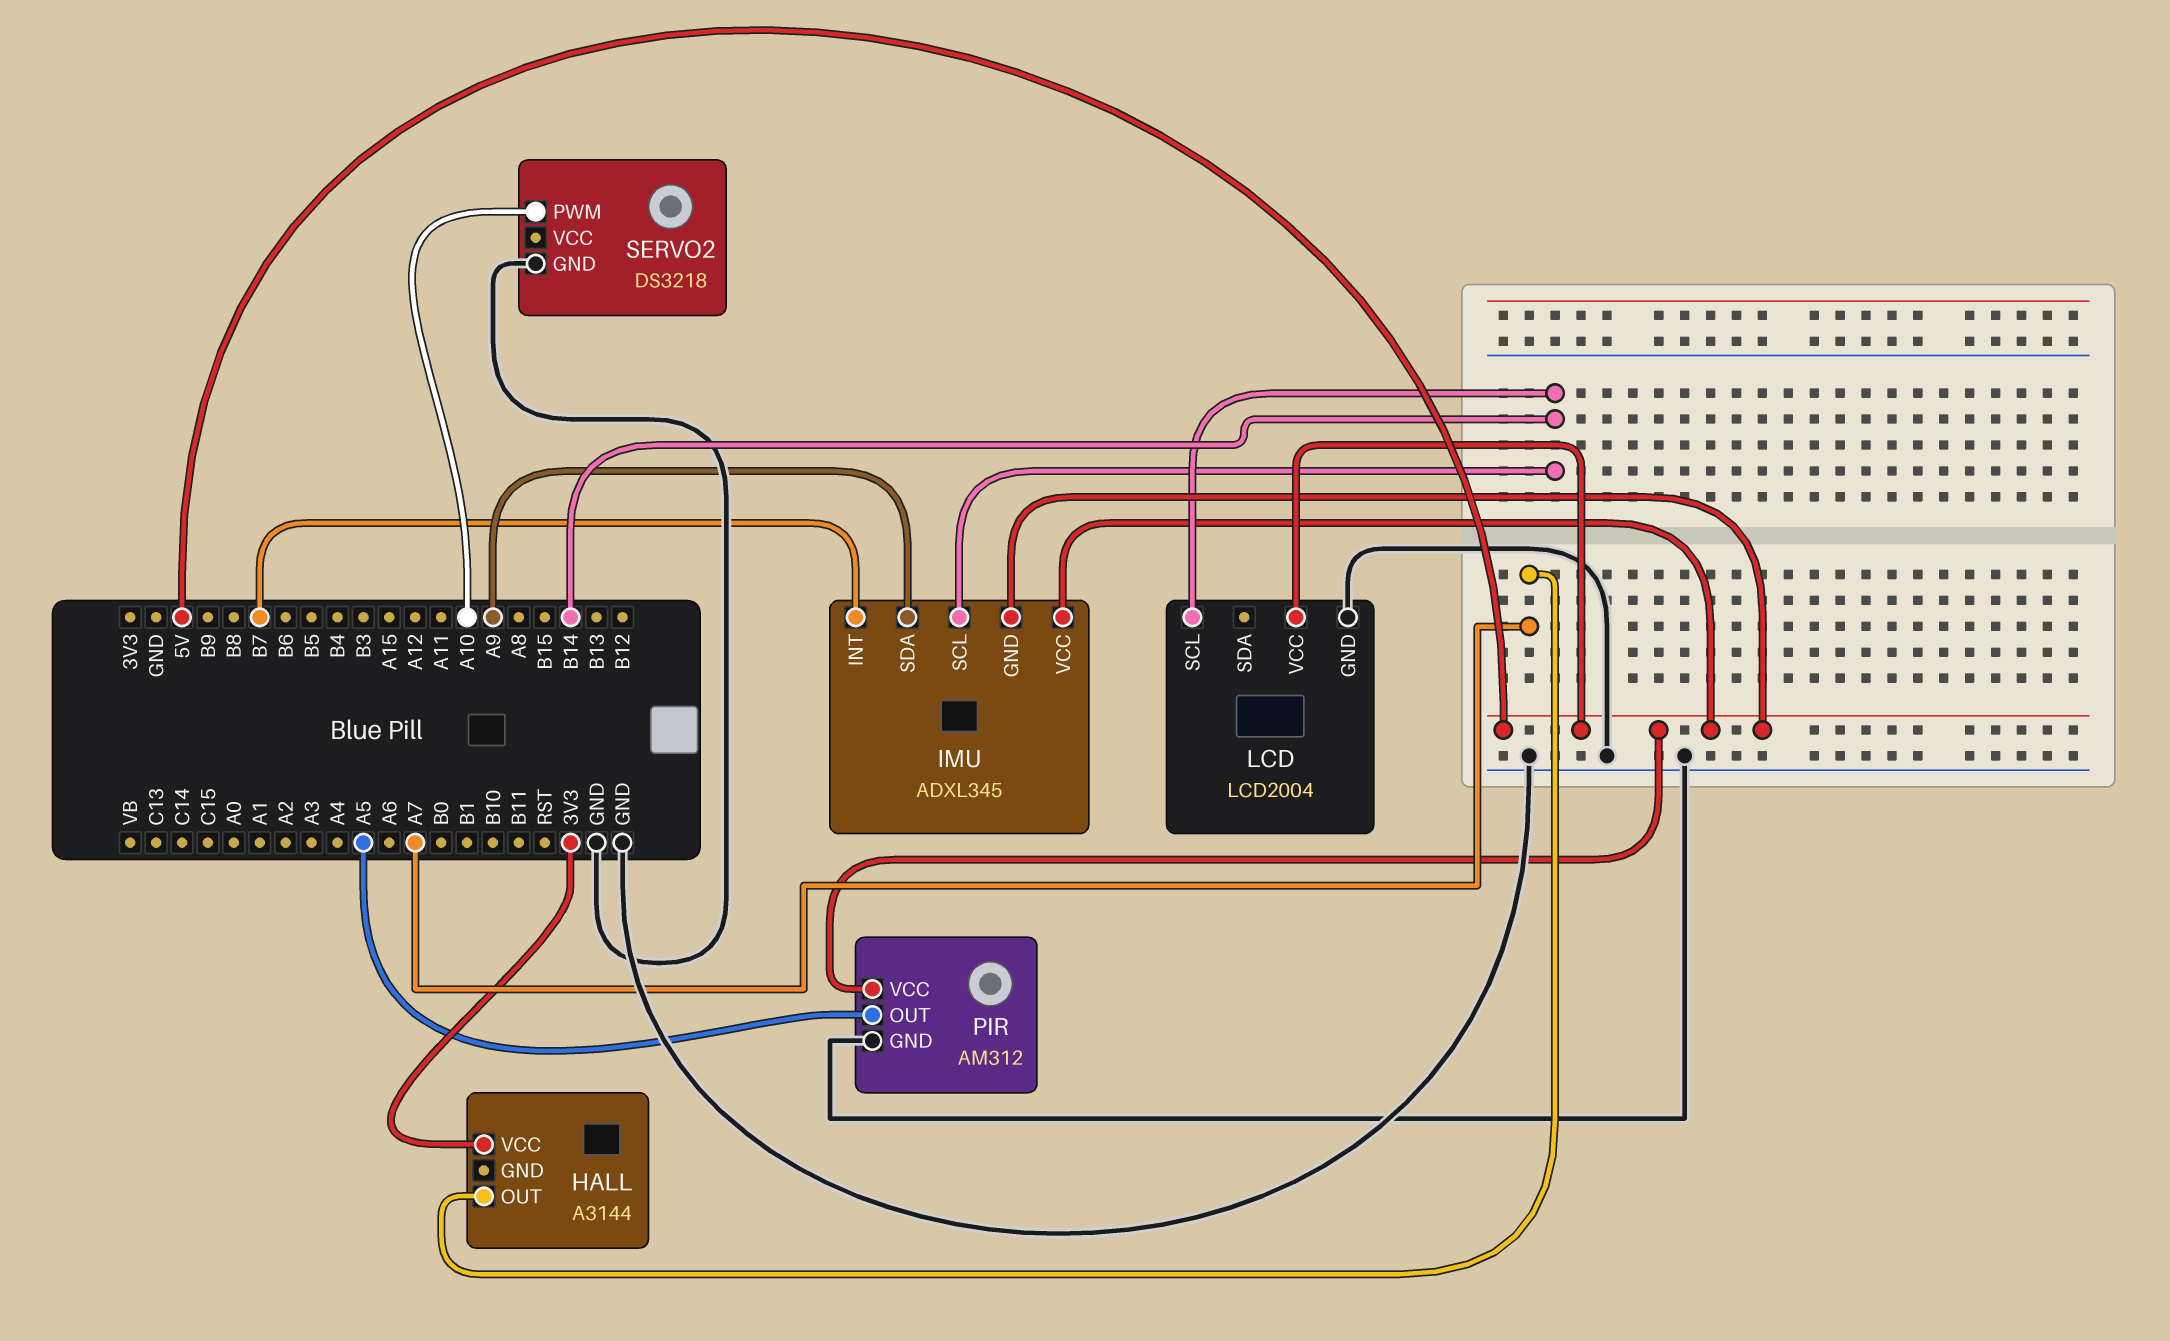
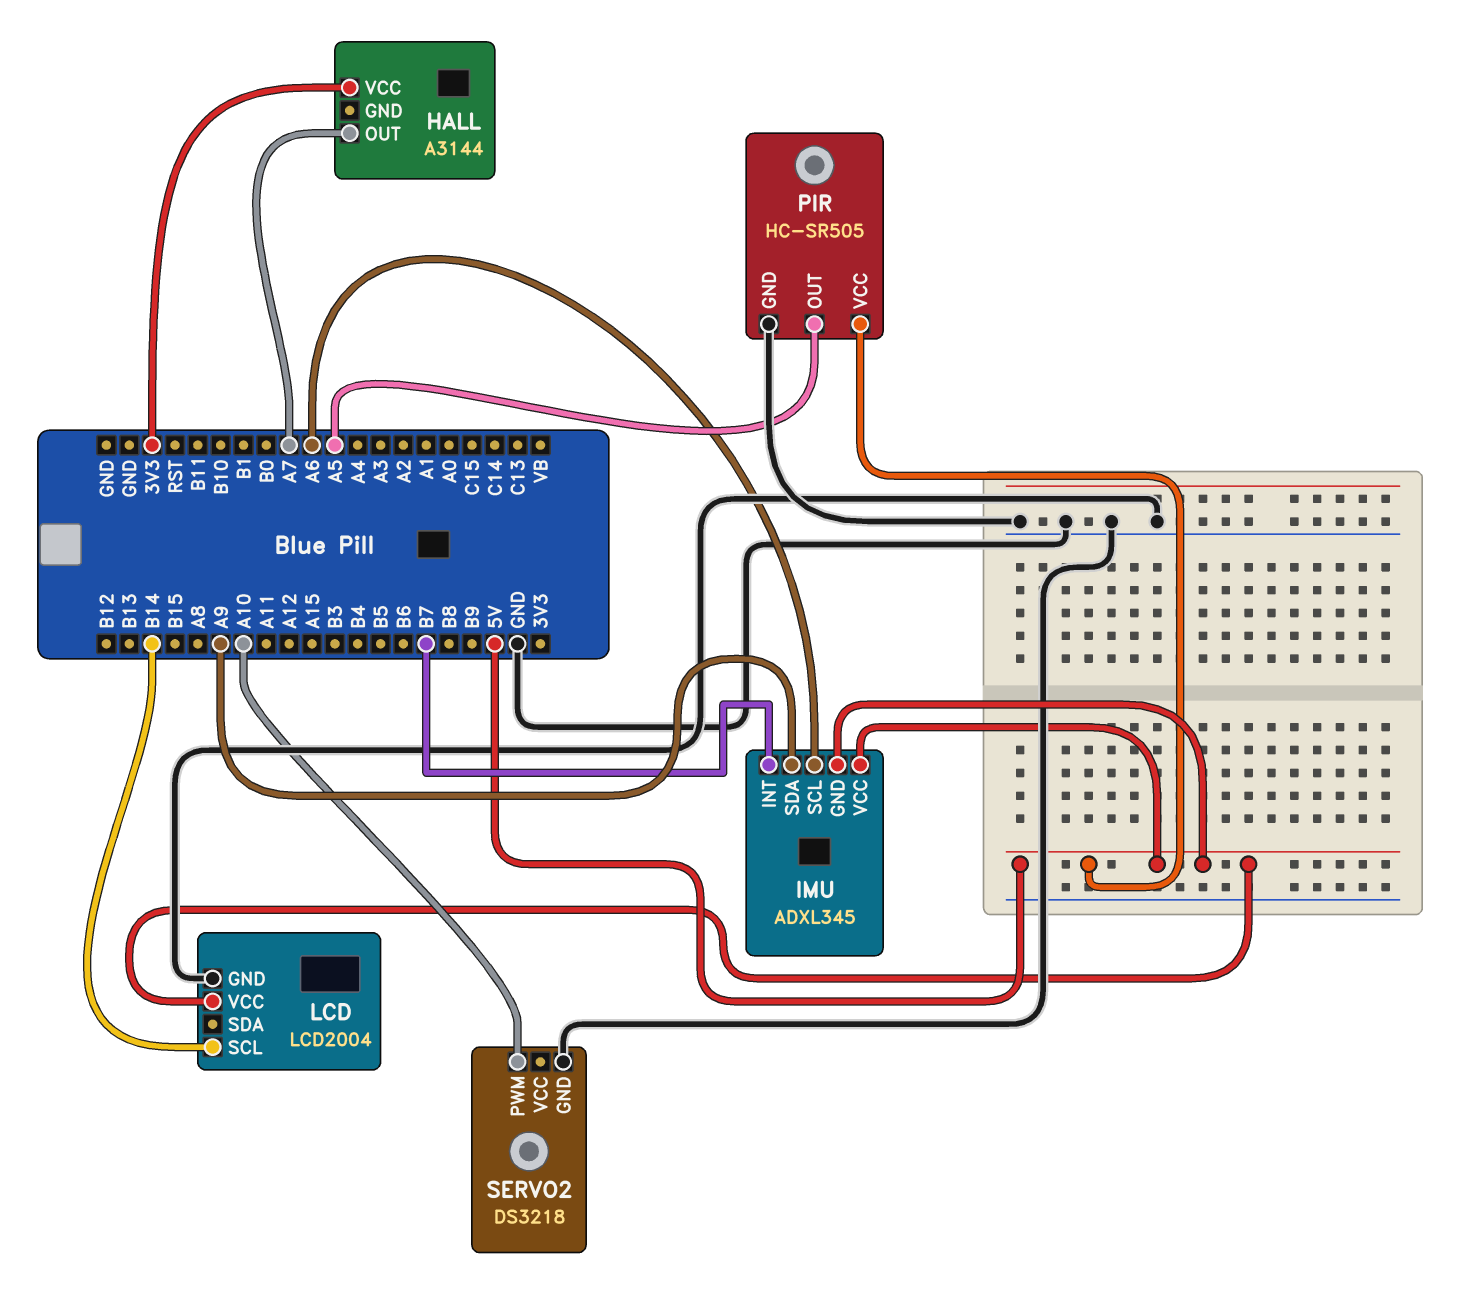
IMU pin SCL: B14 -> A6
PIR: AM312 -> HC-SR505

